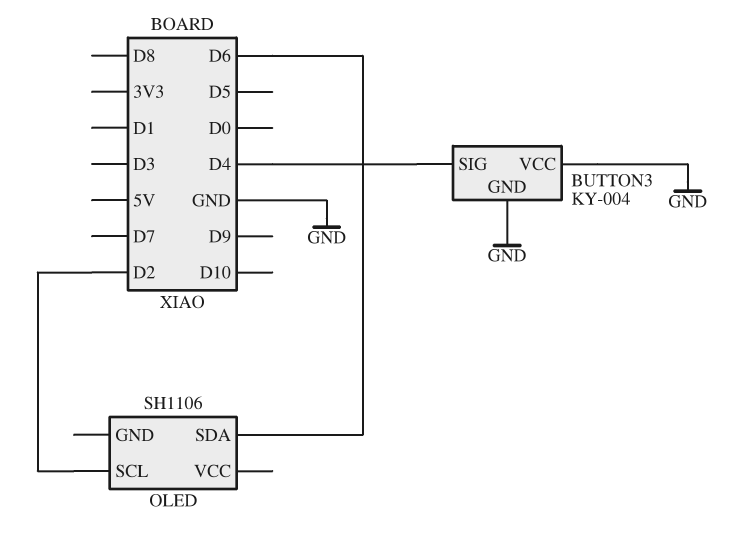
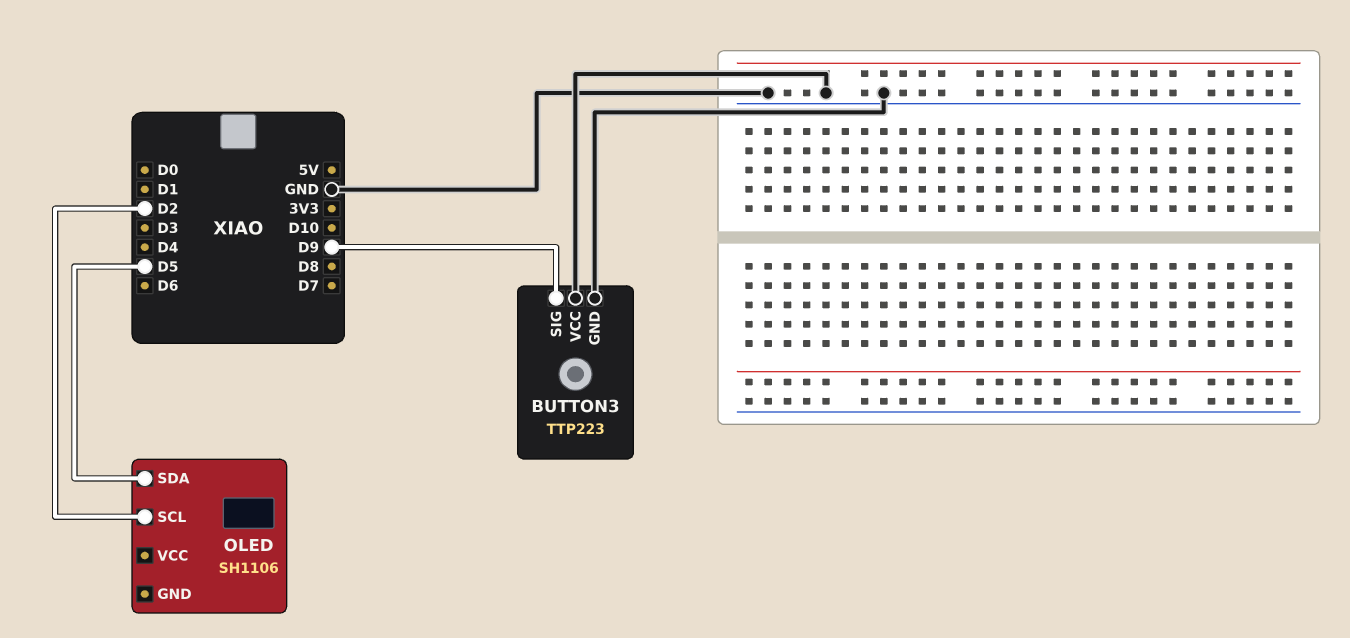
BUTTON3: KY-004 -> TTP223
BUTTON3 pin SIG: D4 -> D9
OLED pin SDA: D6 -> D5

